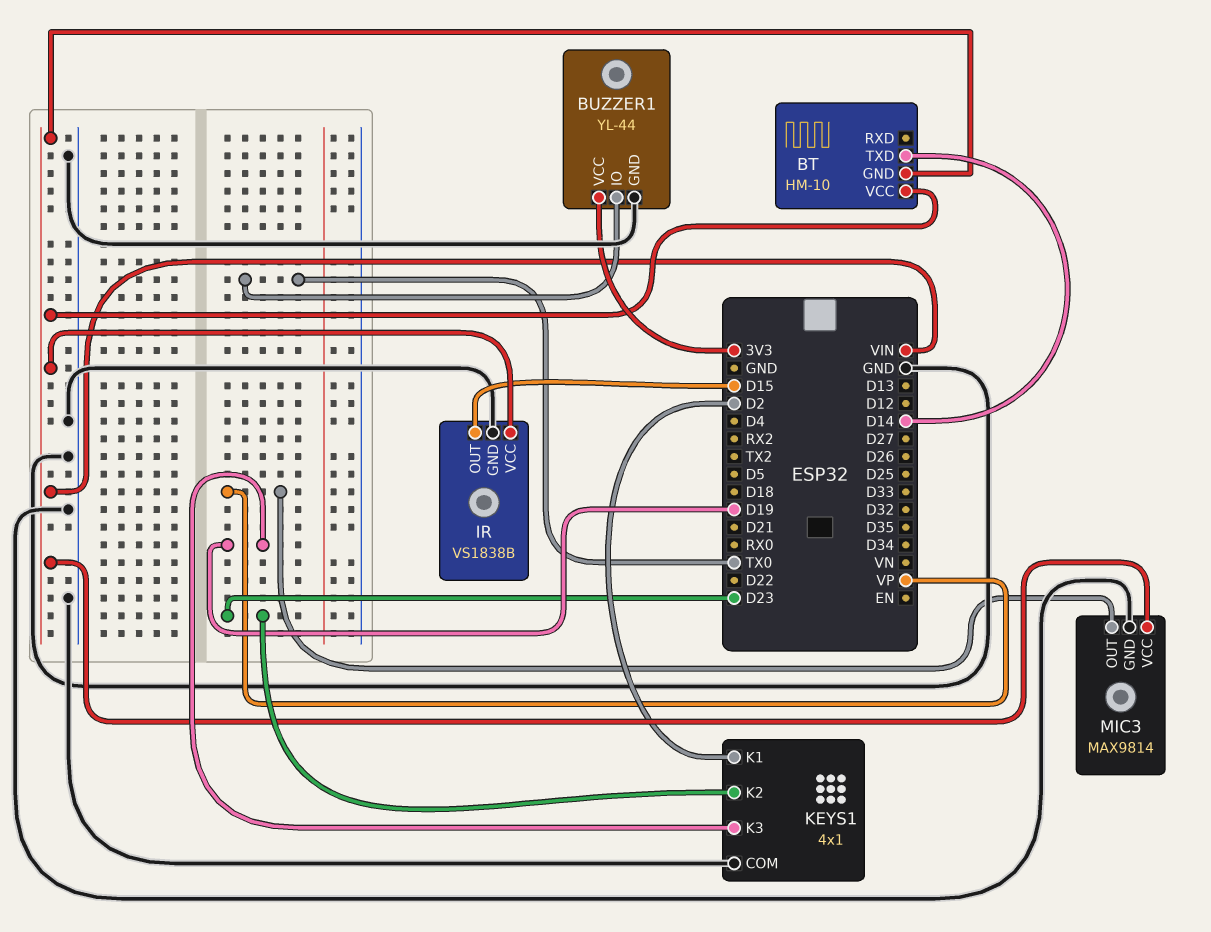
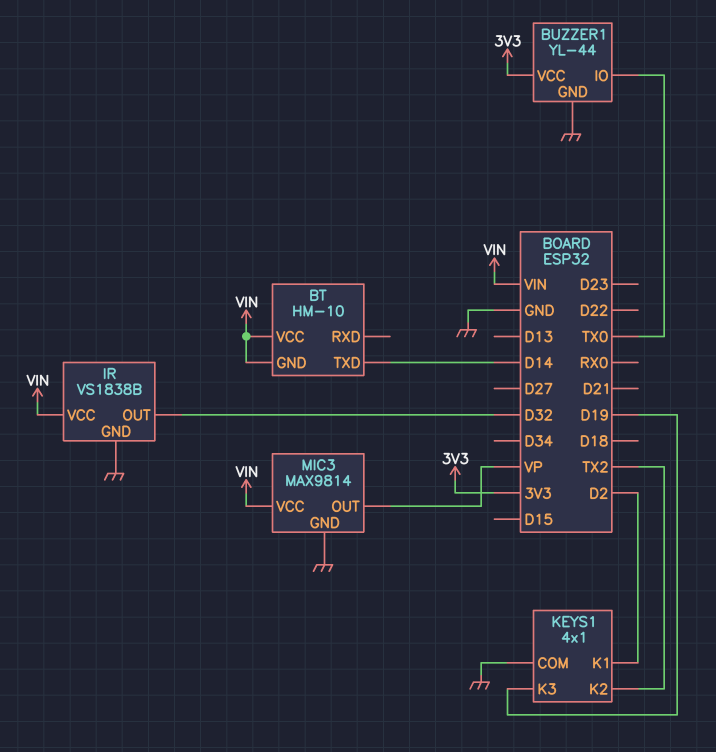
IR pin OUT: D15 -> D32
KEYS1 pin K2: D23 -> TX2

